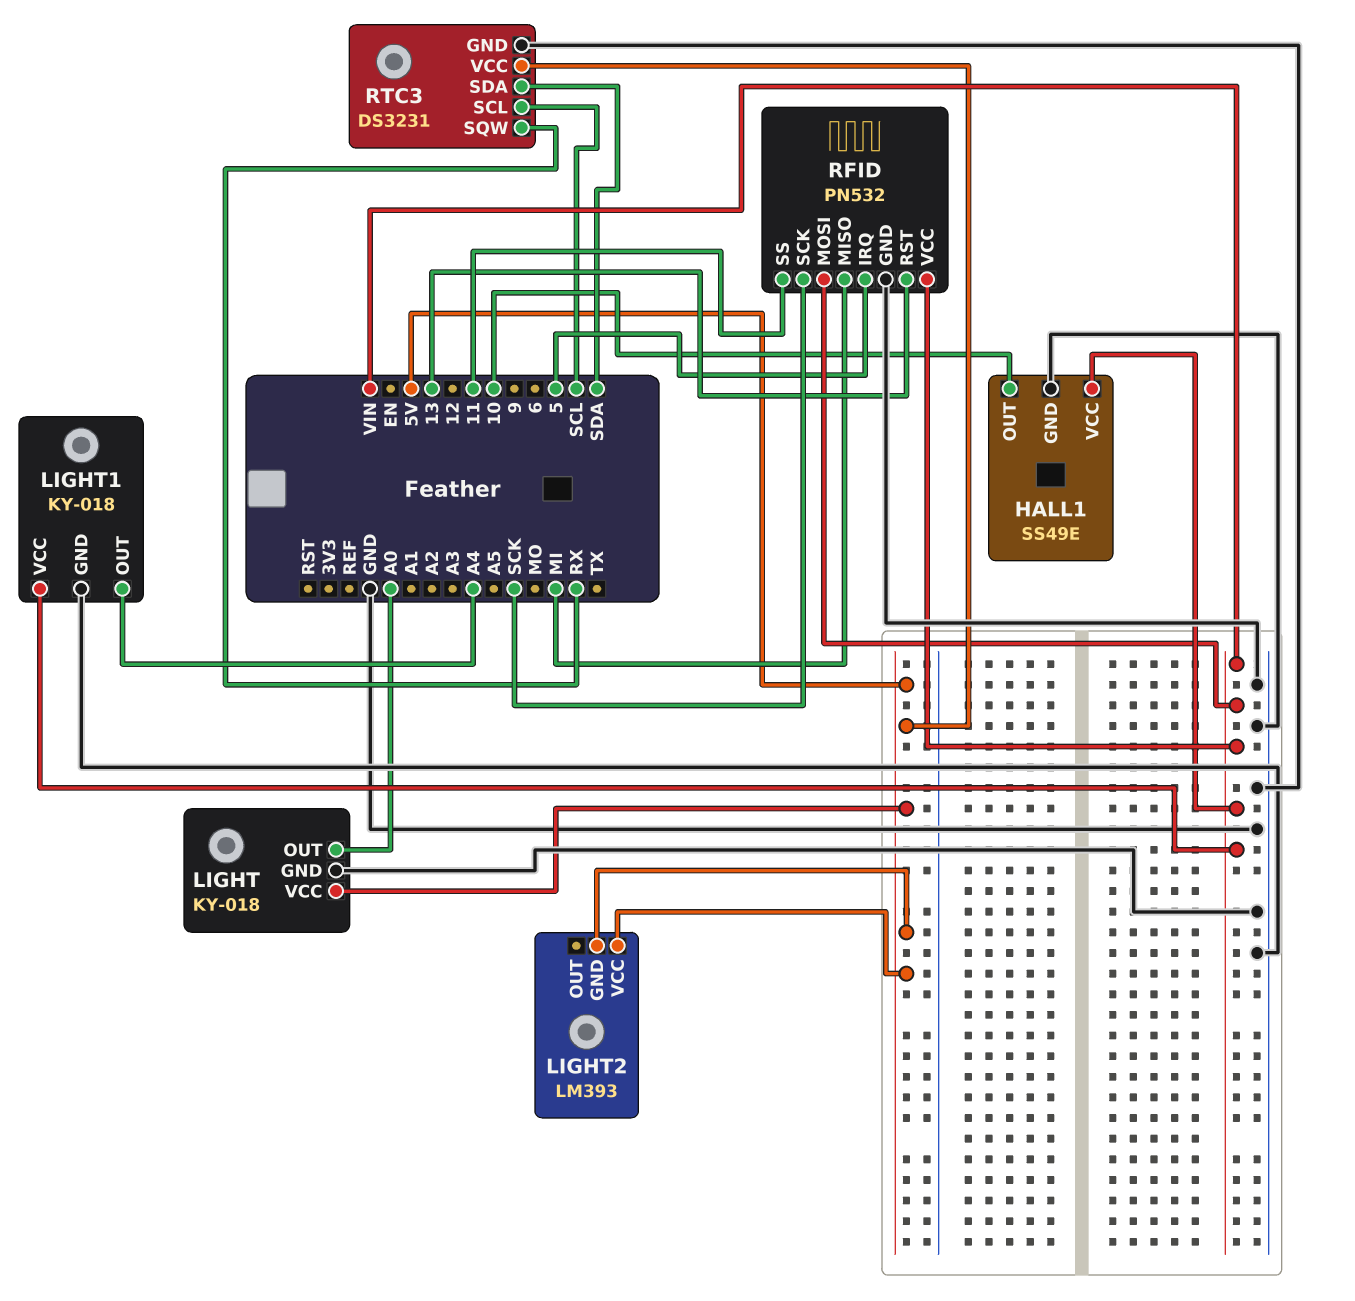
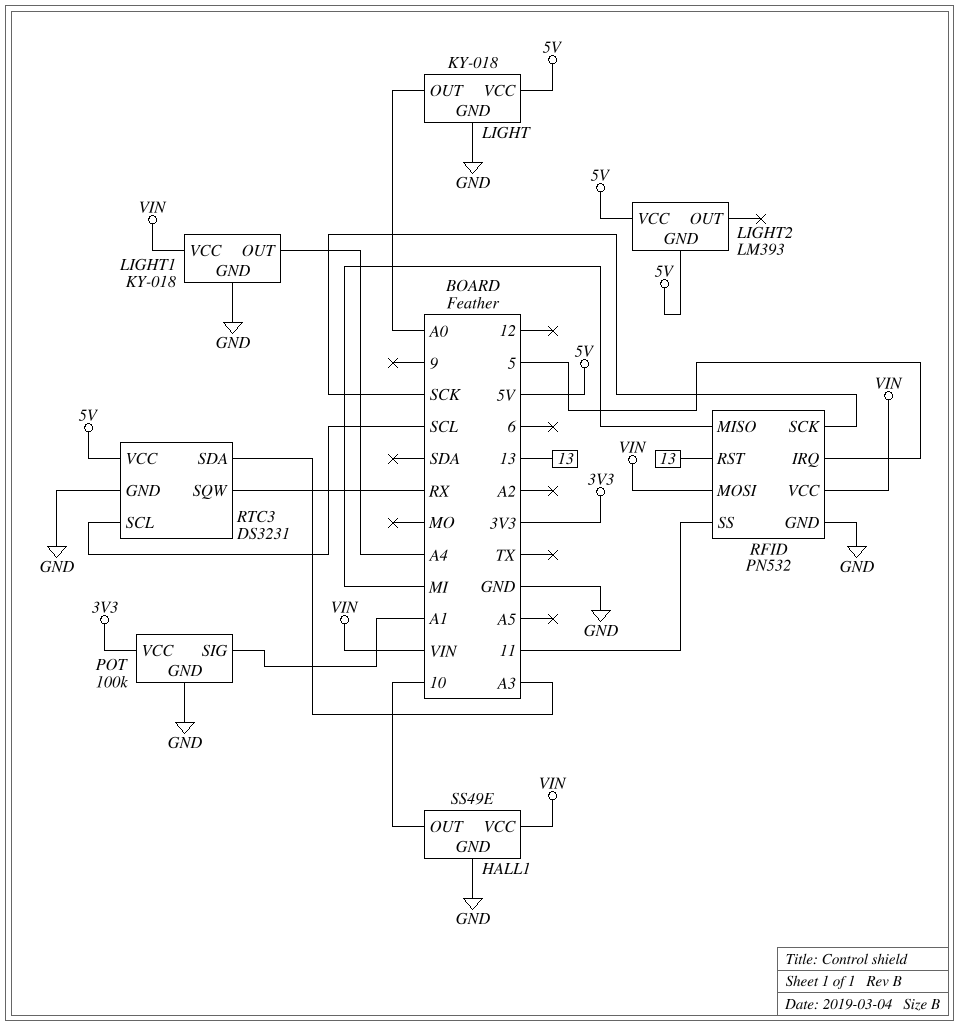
POT: none -> 100k
POT pin GND: none -> GND
POT pin SIG: none -> A1
POT pin VCC: none -> 3V3
RTC3 pin SDA: SDA -> A3

